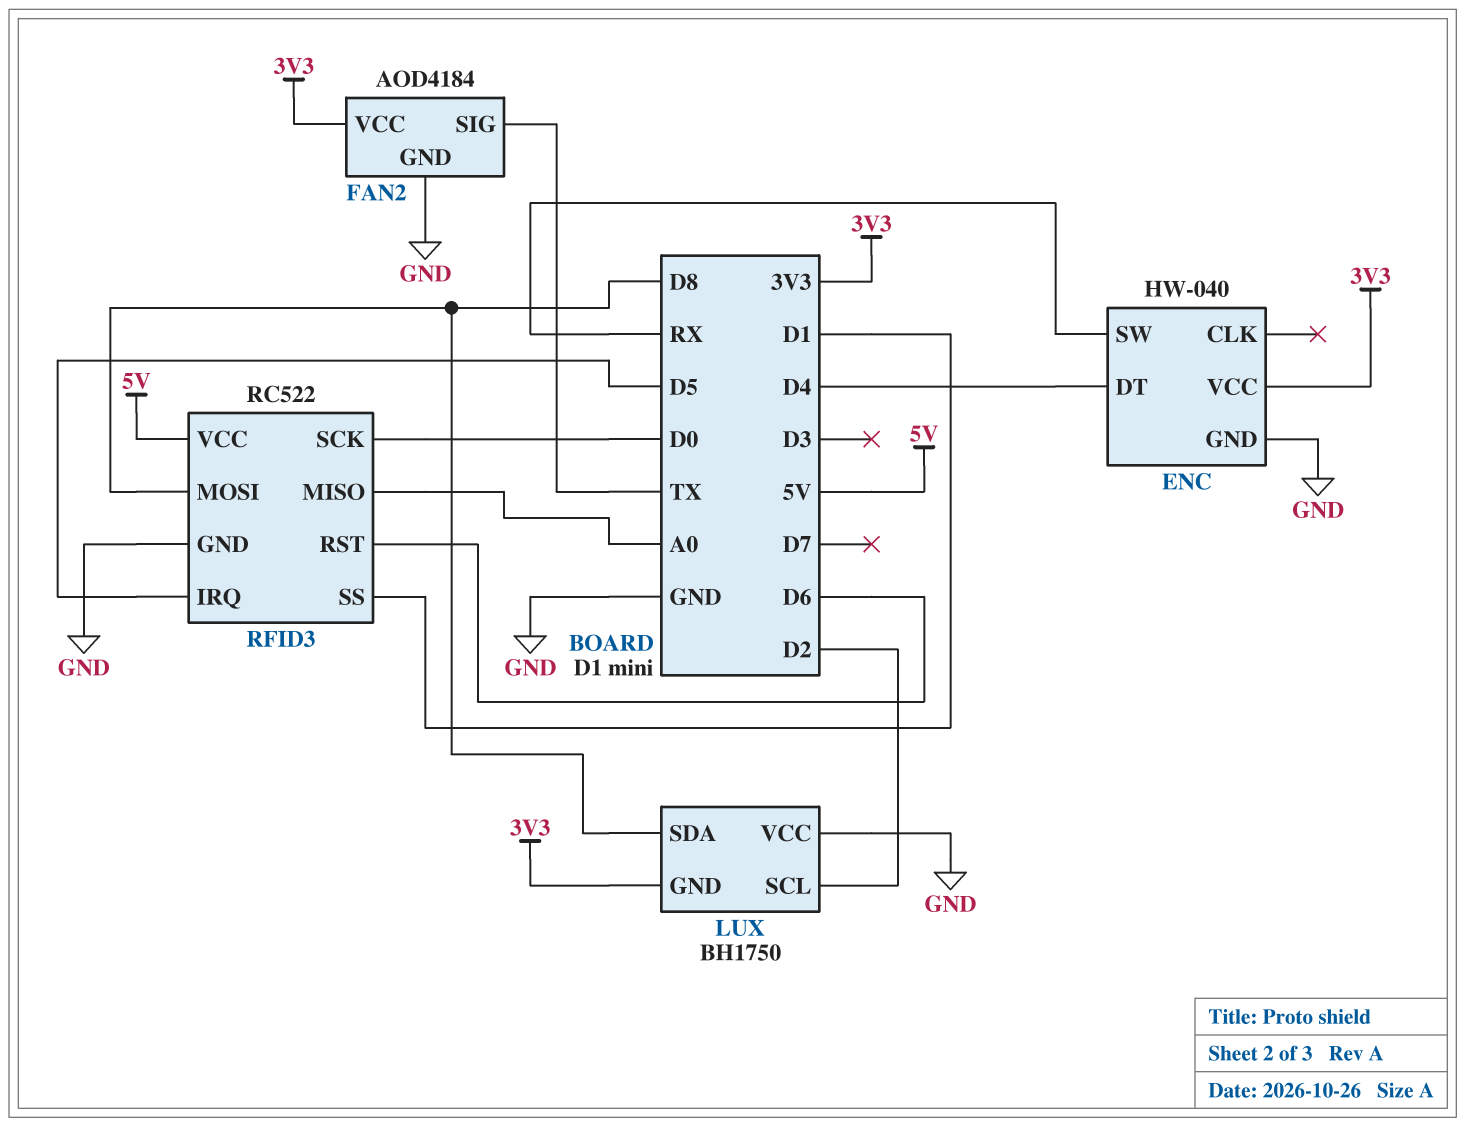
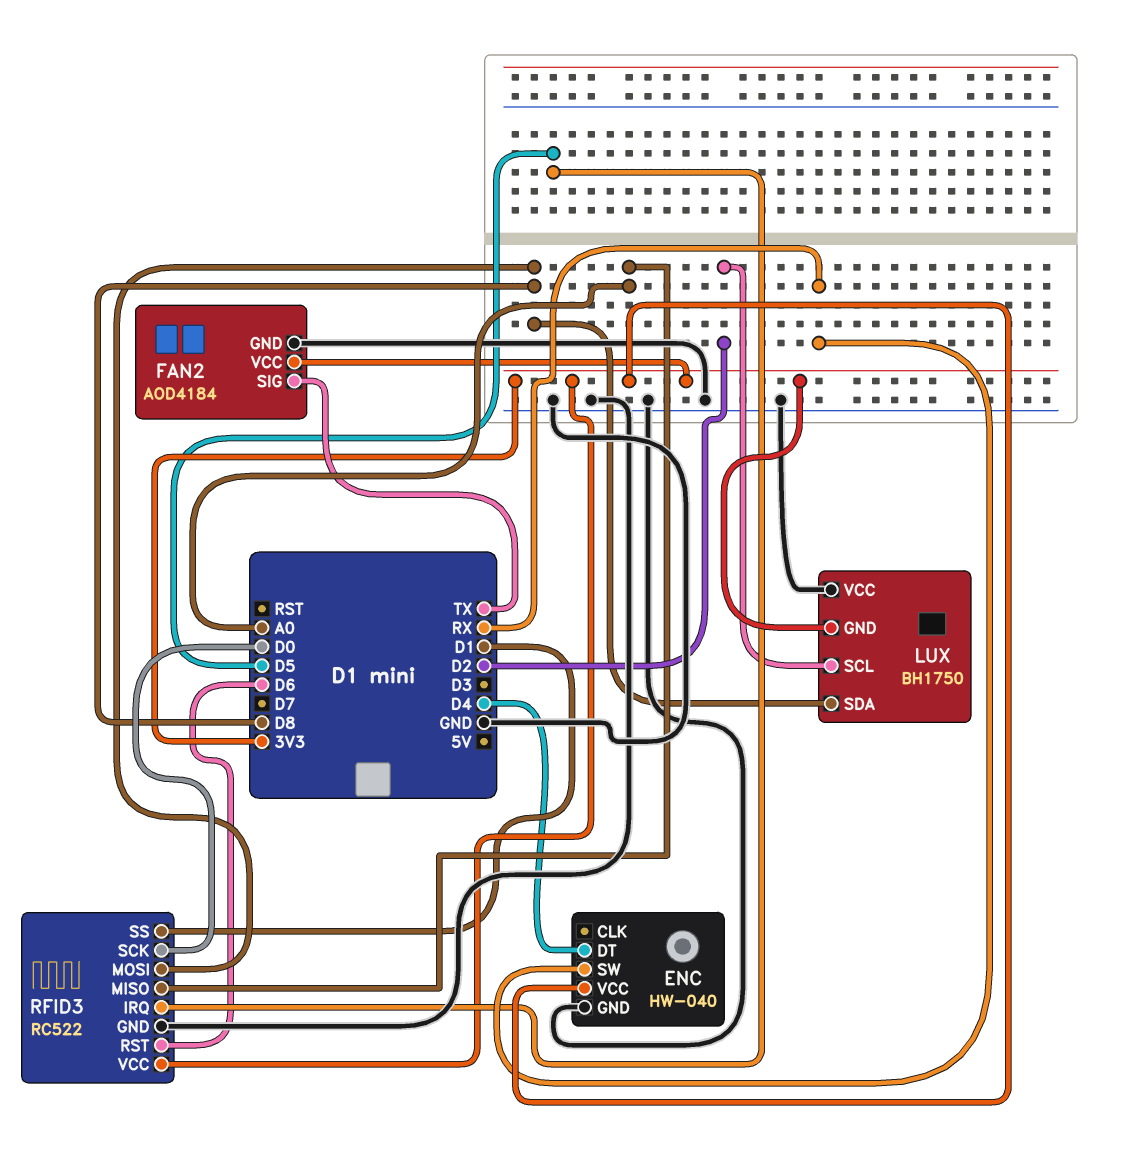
RFID3 pin VCC: 5V -> 3V3

